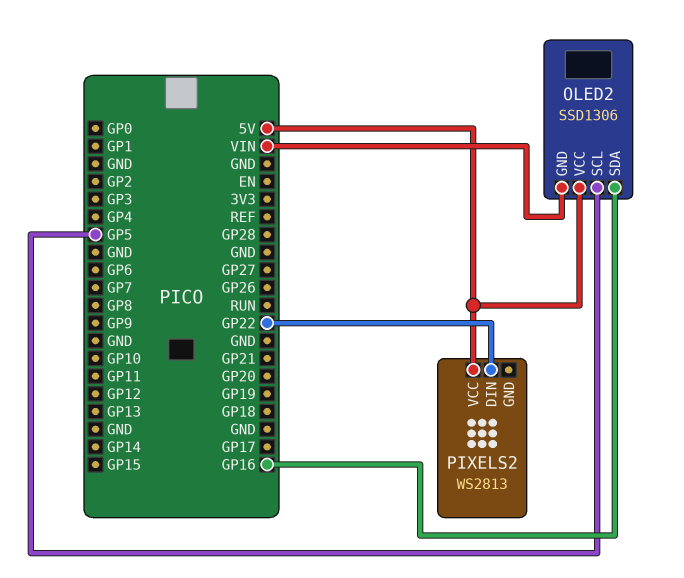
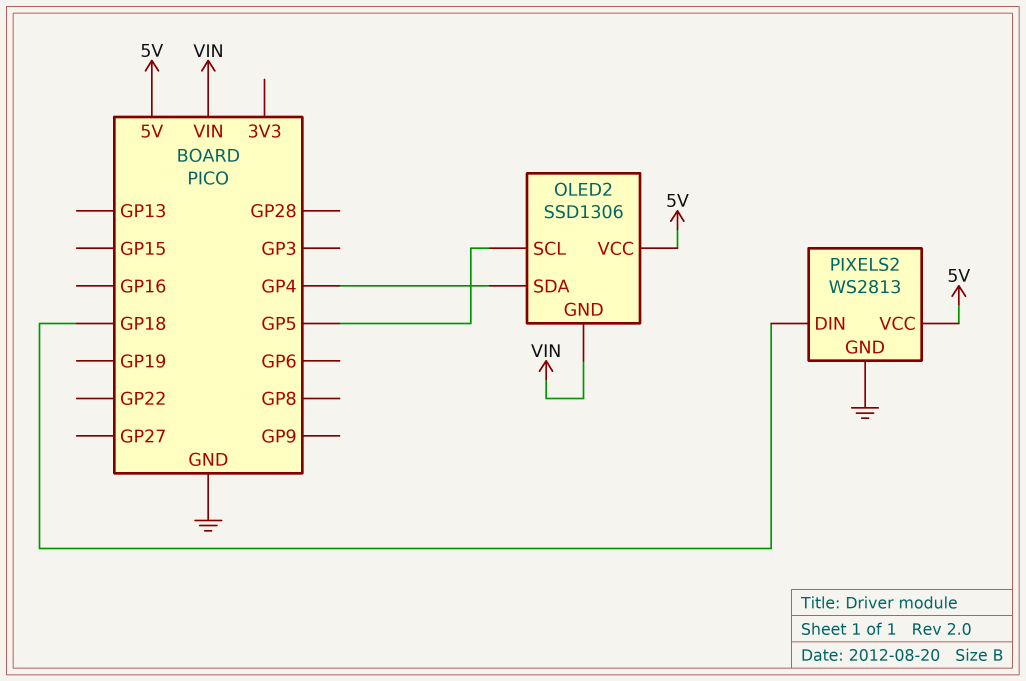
OLED2 pin SDA: GP16 -> GP4
PIXELS2 pin DIN: GP22 -> GP18
PIXELS2 pin GND: none -> GND

